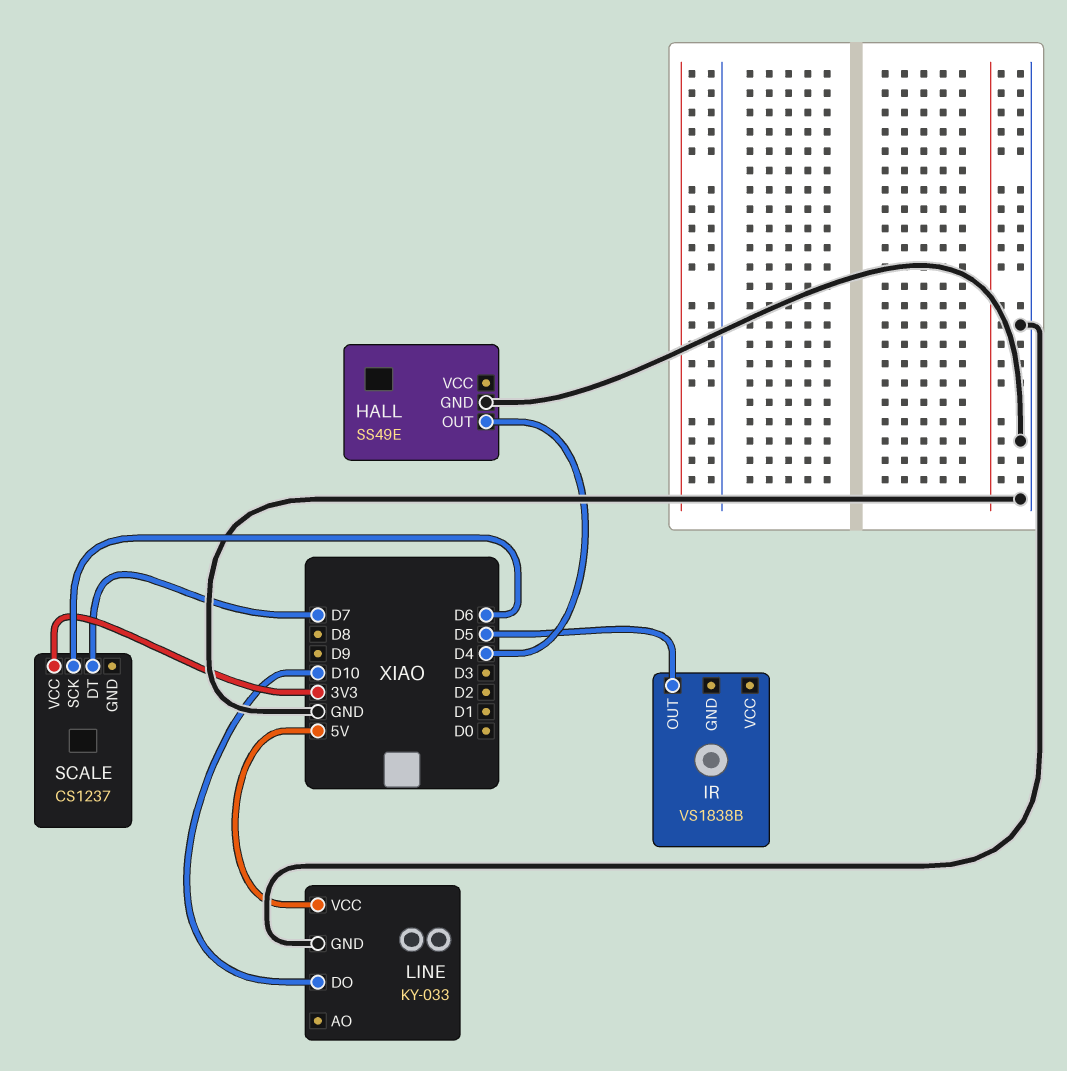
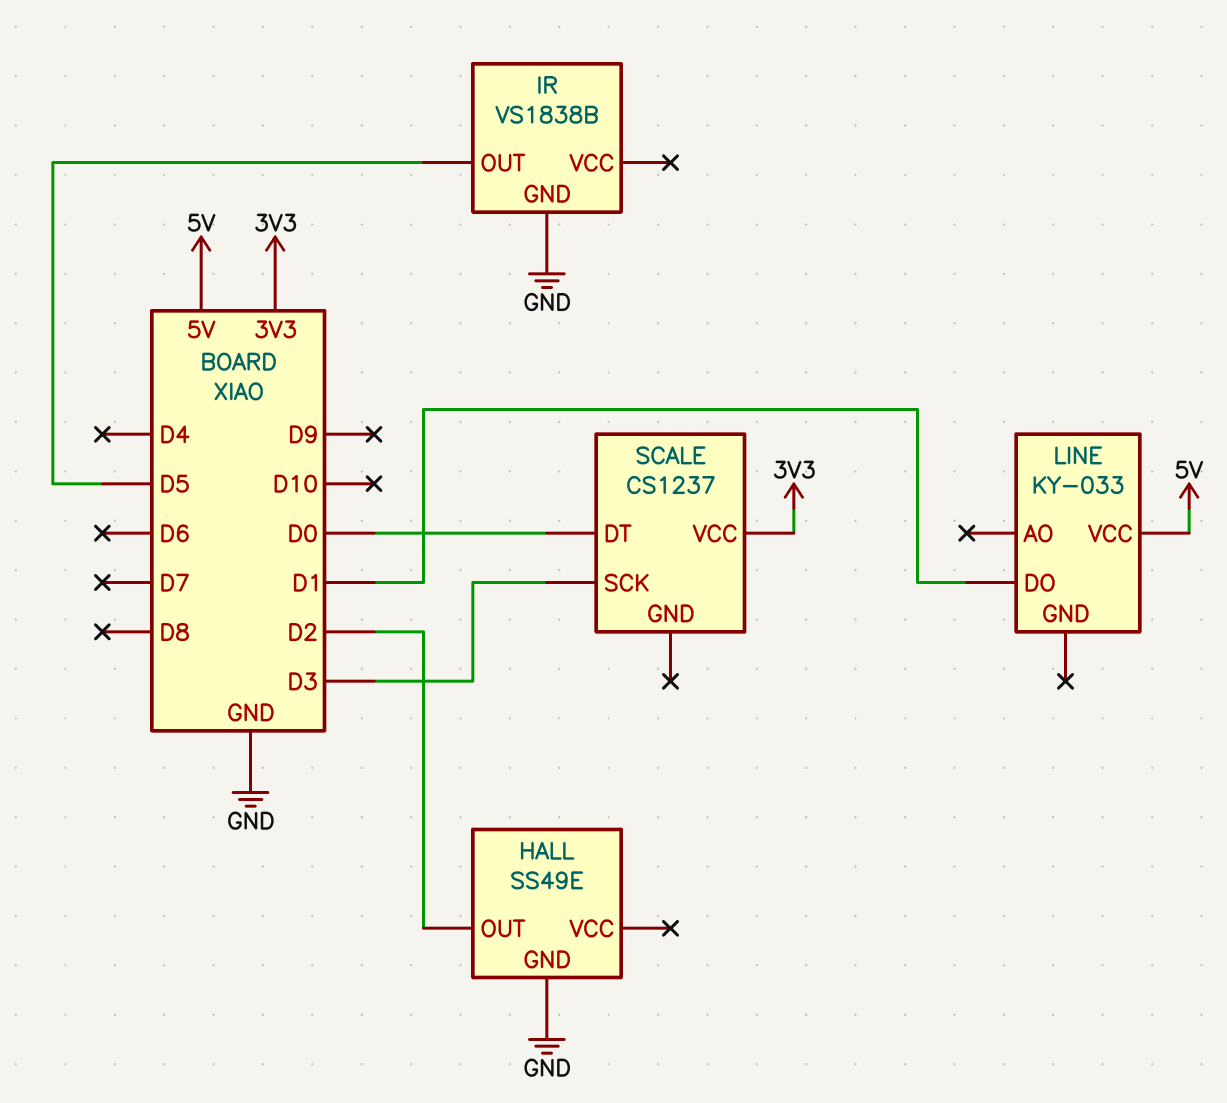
HALL pin OUT: D4 -> D2
IR pin GND: none -> GND
LINE pin DO: D10 -> D1
LINE pin GND: GND -> none
SCALE pin DT: D7 -> D0
SCALE pin SCK: D6 -> D3

